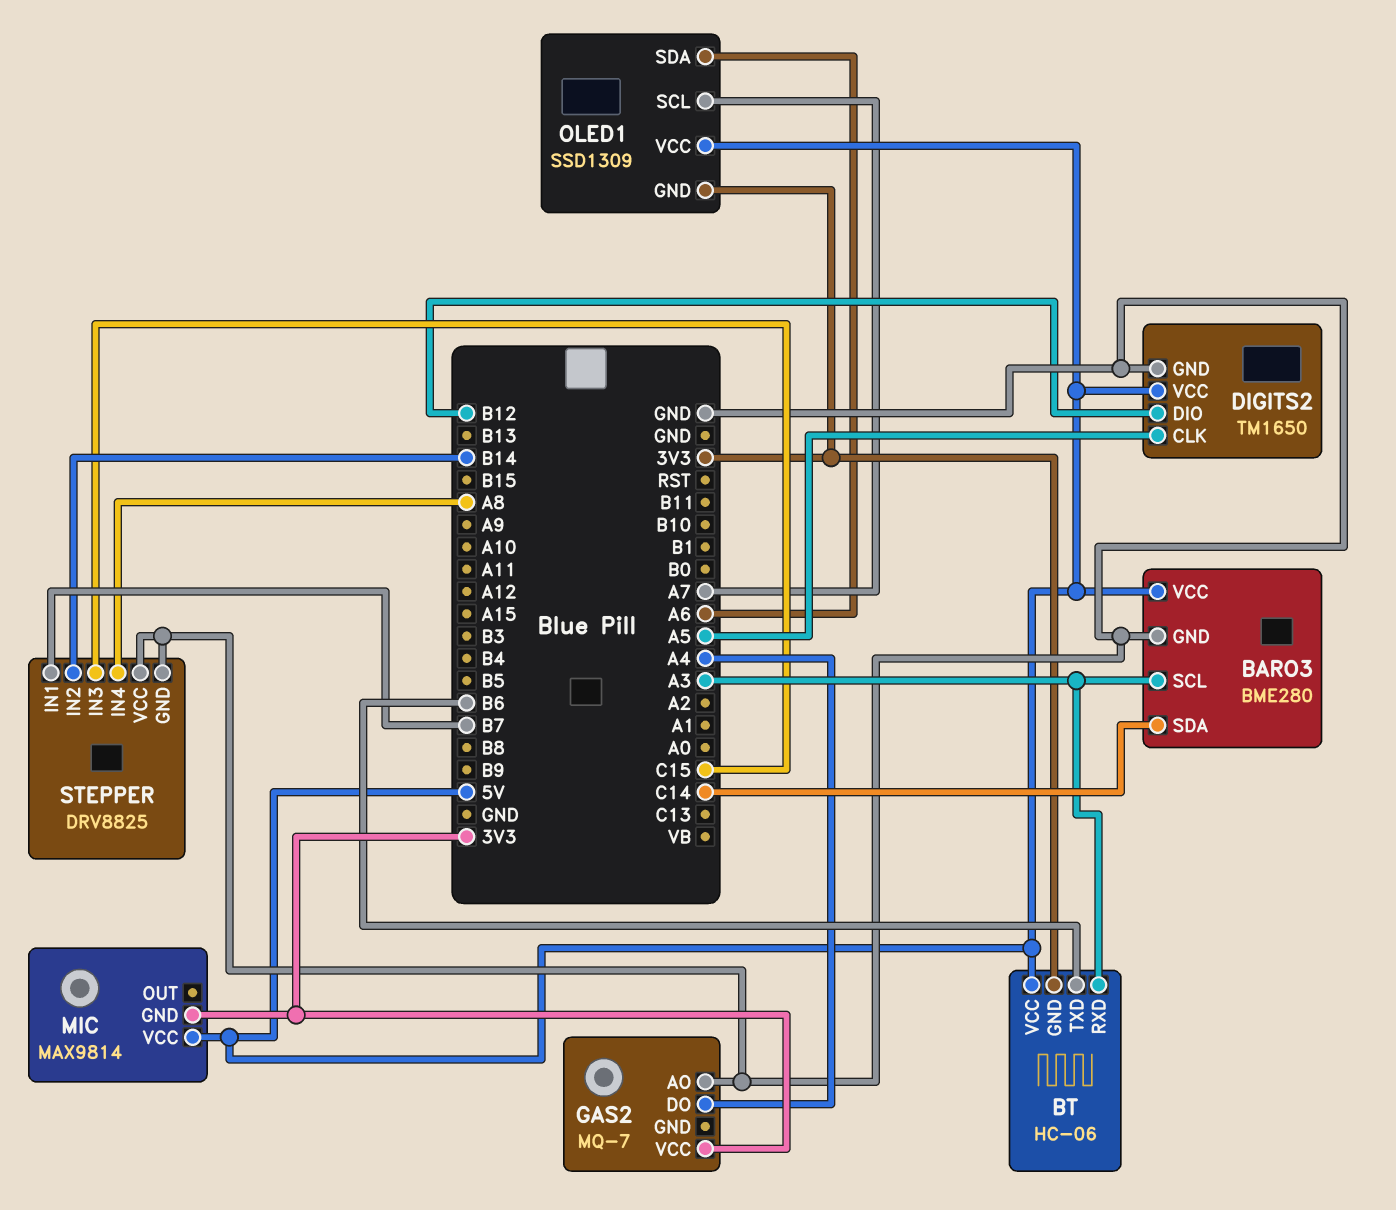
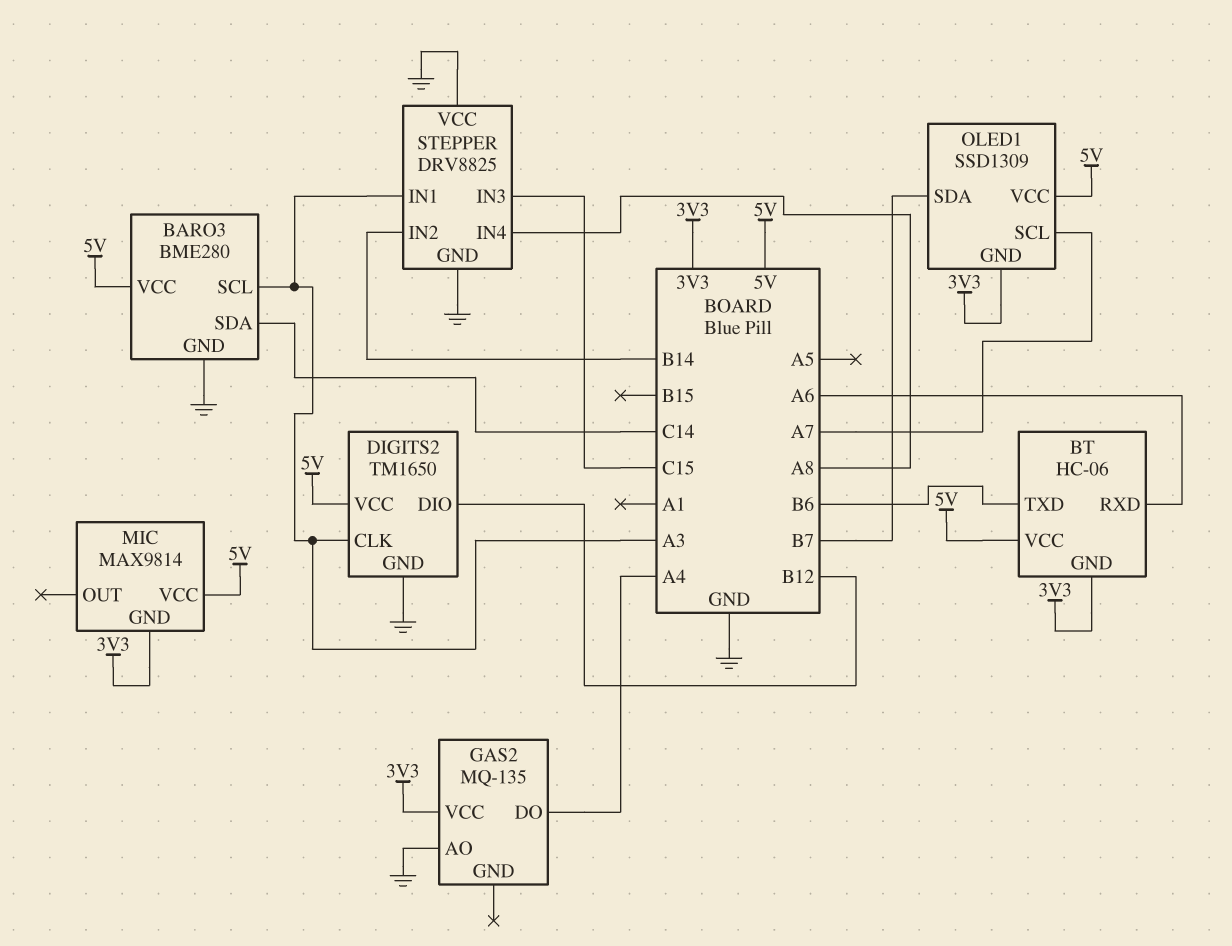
BT pin RXD: A3 -> A6
DIGITS2 pin CLK: A5 -> A3
GAS2: MQ-7 -> MQ-135
OLED1 pin SDA: A6 -> B7
STEPPER pin IN1: B7 -> A3

